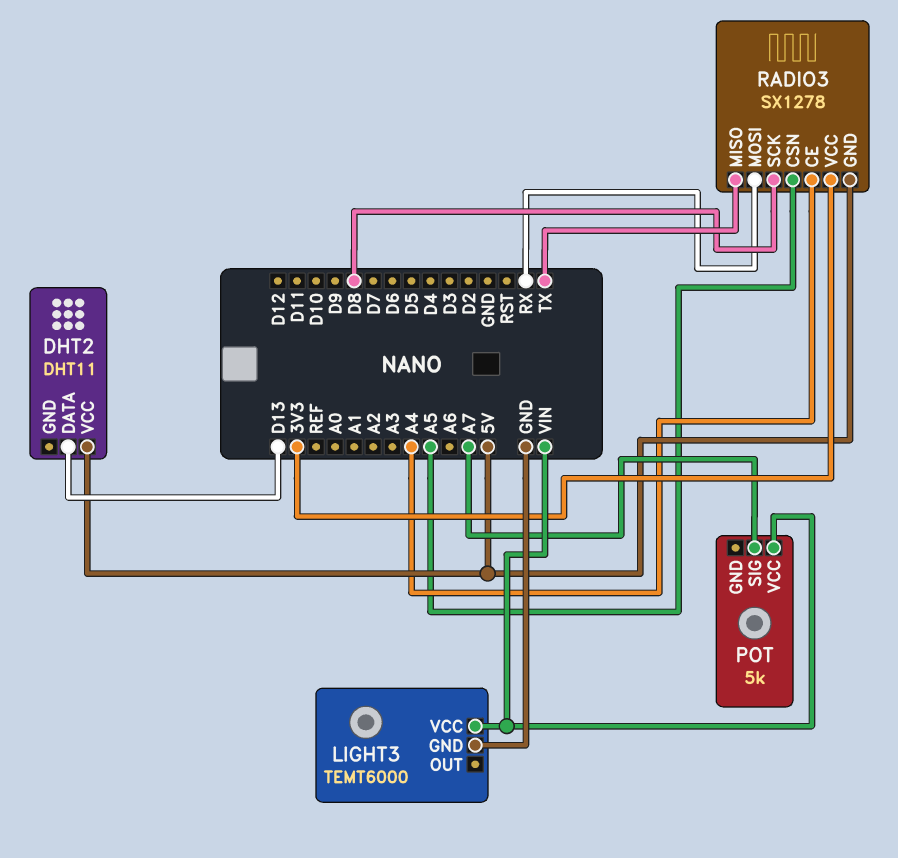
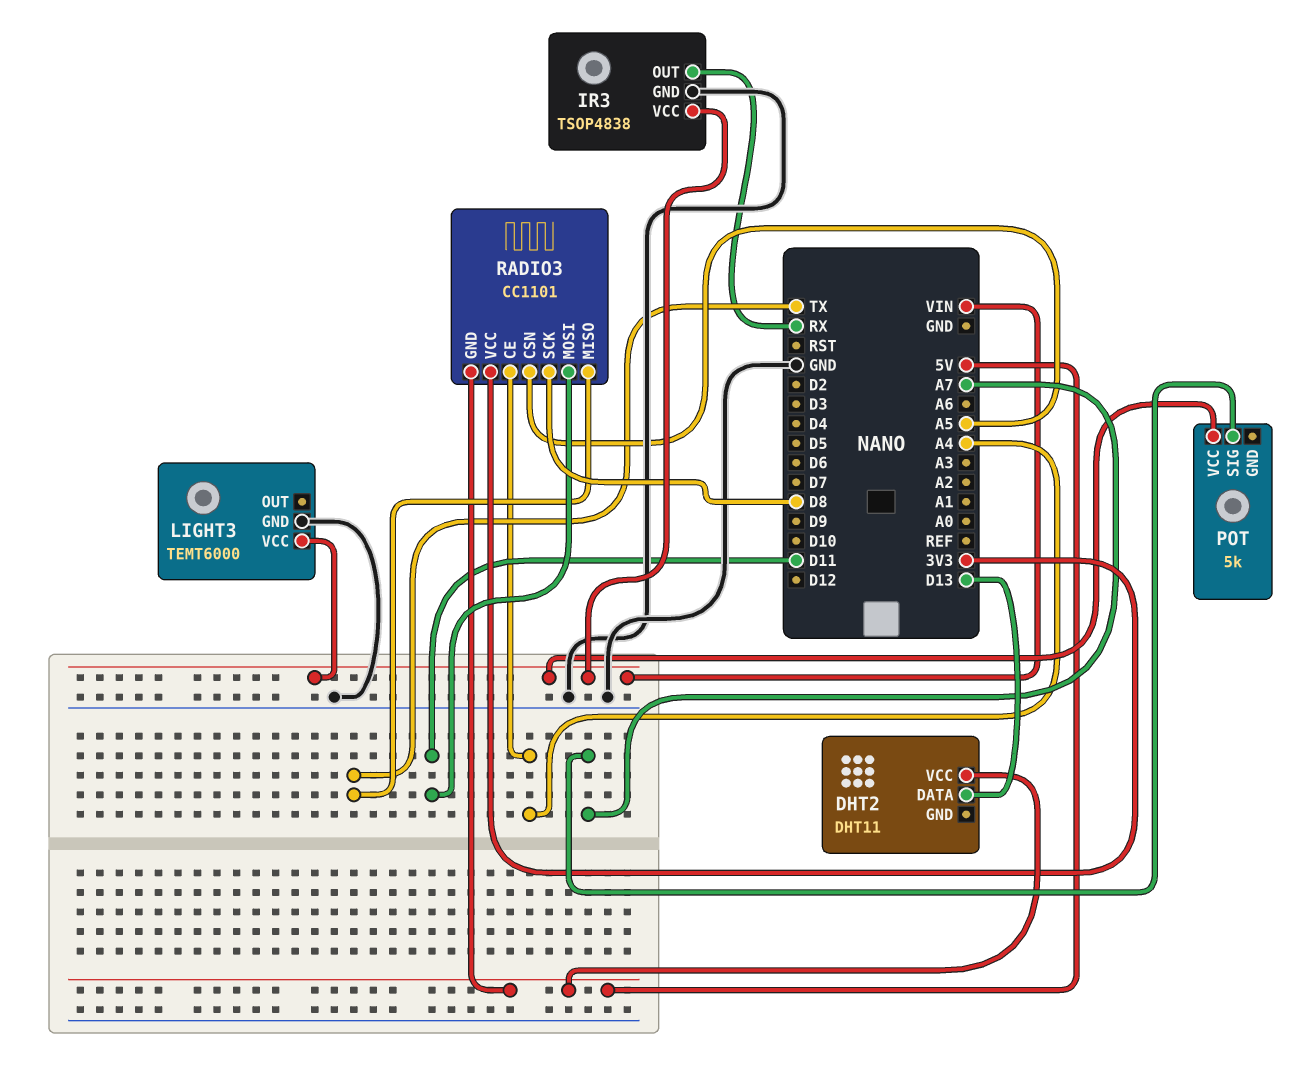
IR3: none -> TSOP4838
IR3 pin GND: none -> GND
IR3 pin OUT: none -> RX
IR3 pin VCC: none -> VIN
RADIO3: SX1278 -> CC1101
RADIO3 pin MOSI: RX -> D11

